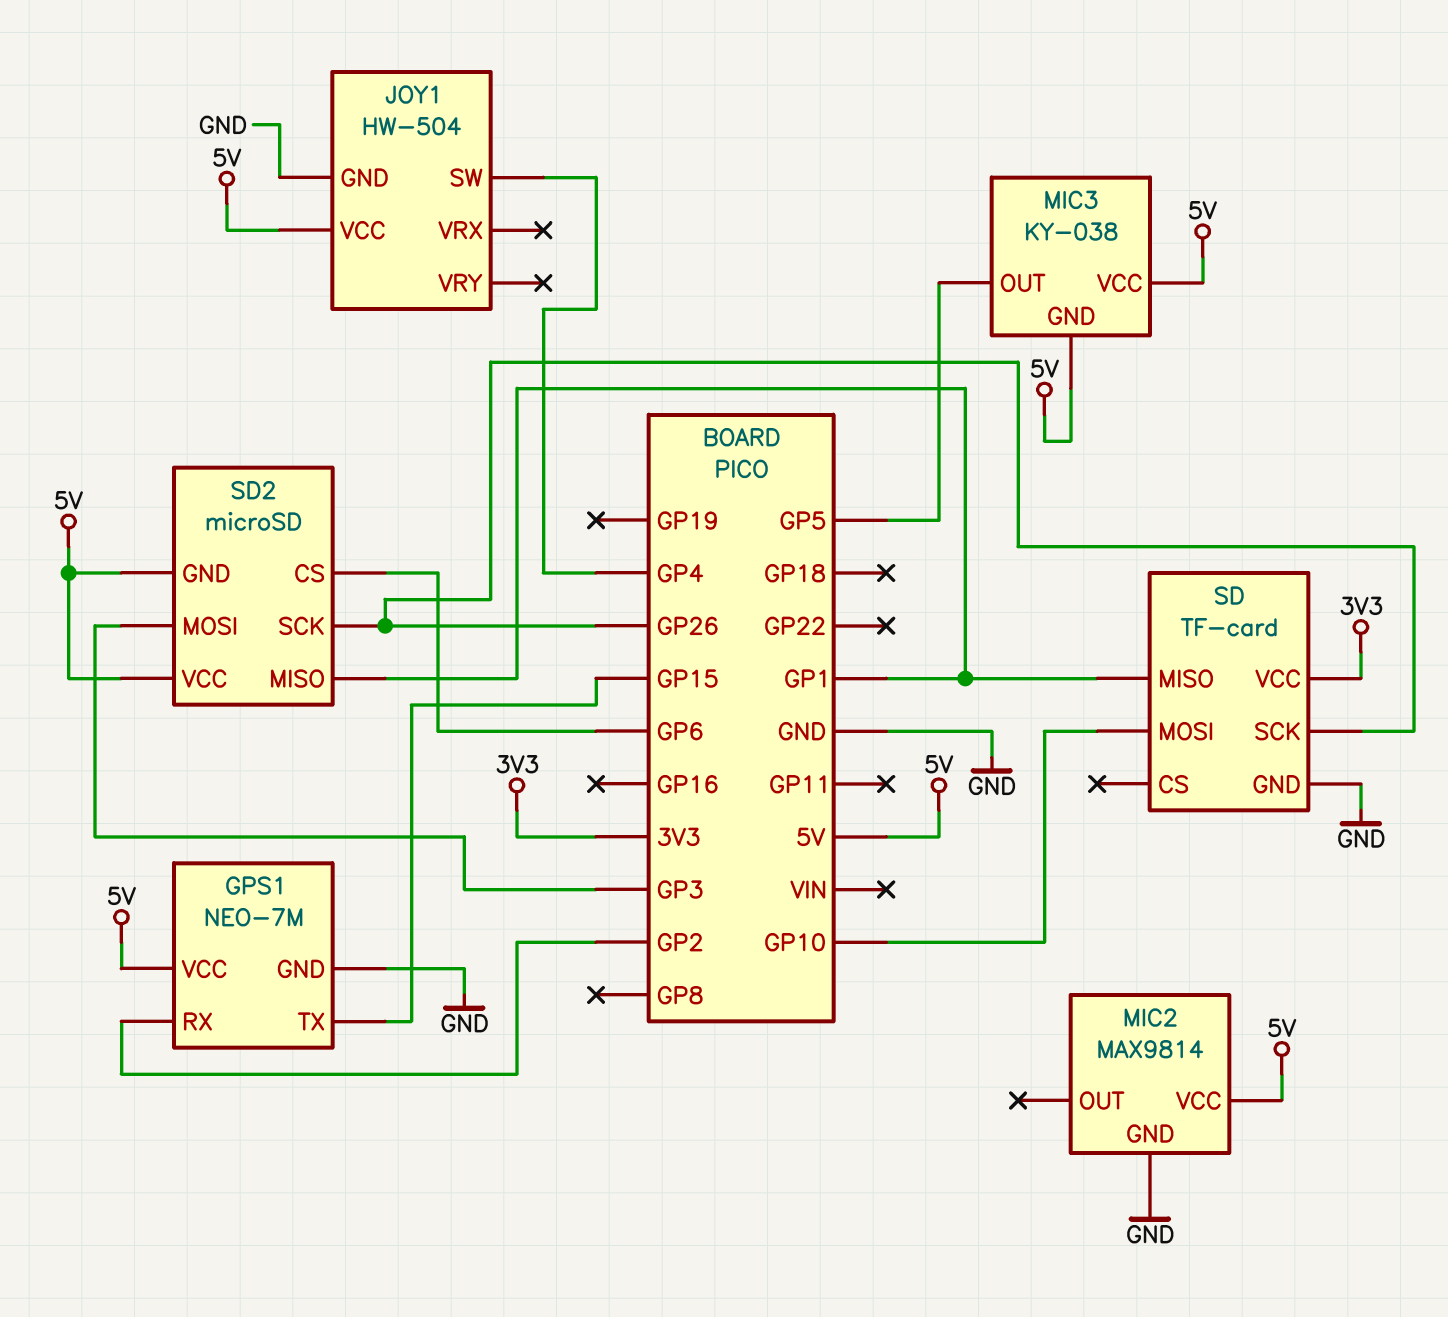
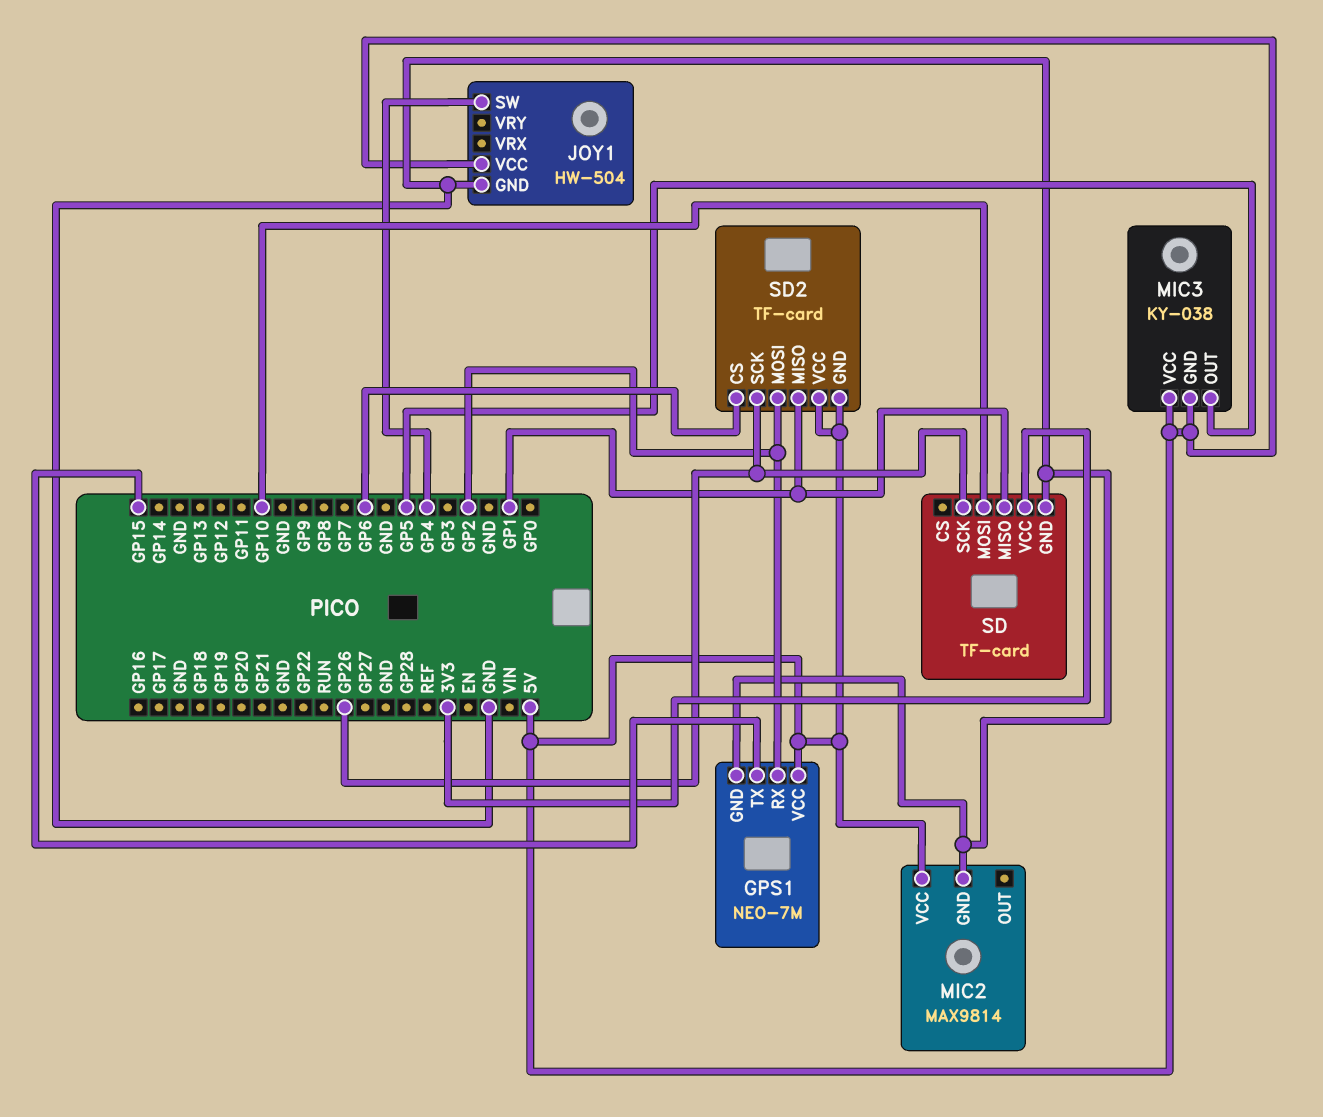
SD2: microSD -> TF-card
SD2 pin MOSI: GP3 -> GP2

